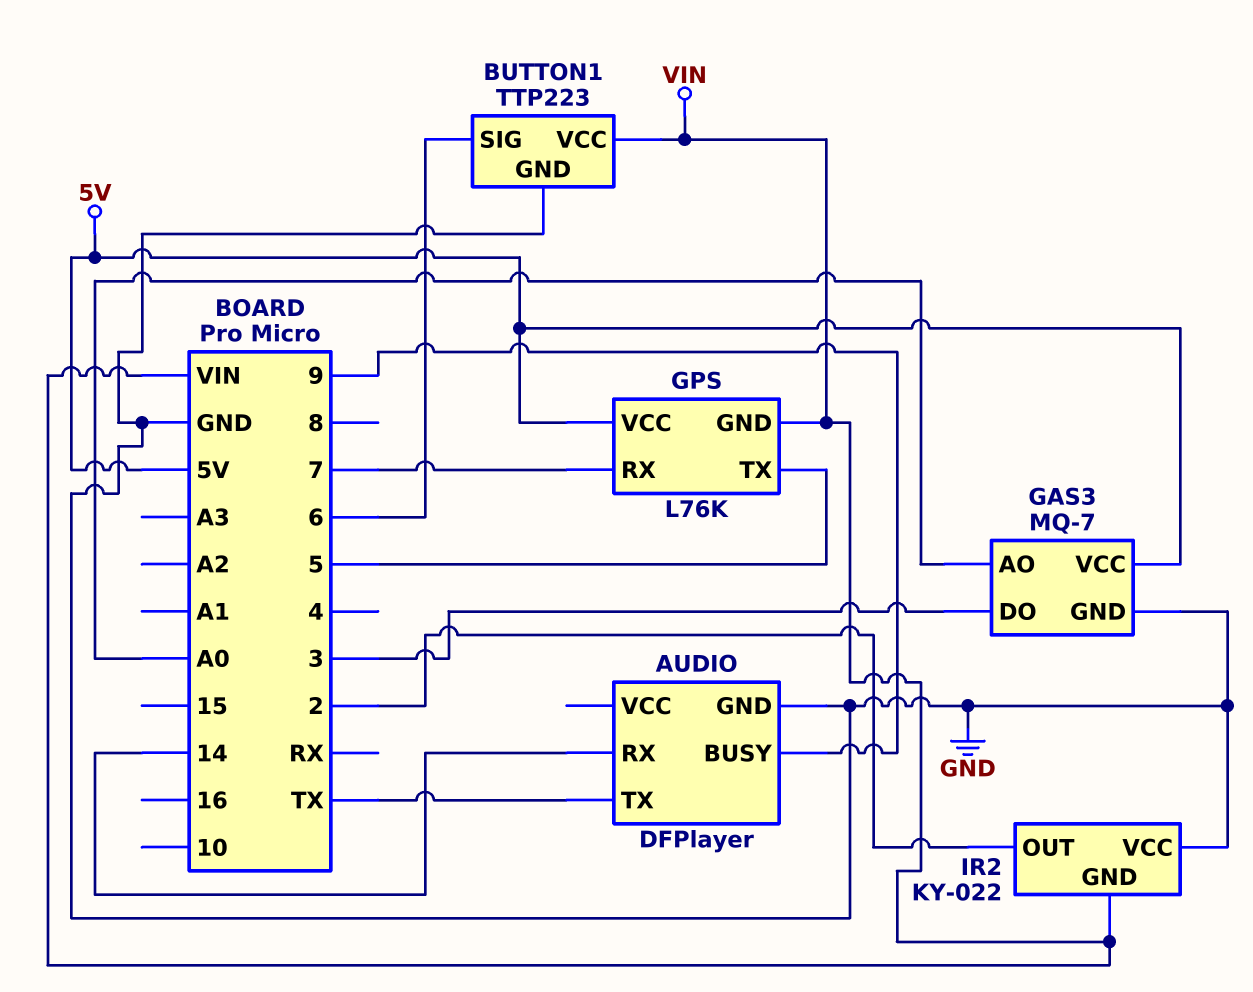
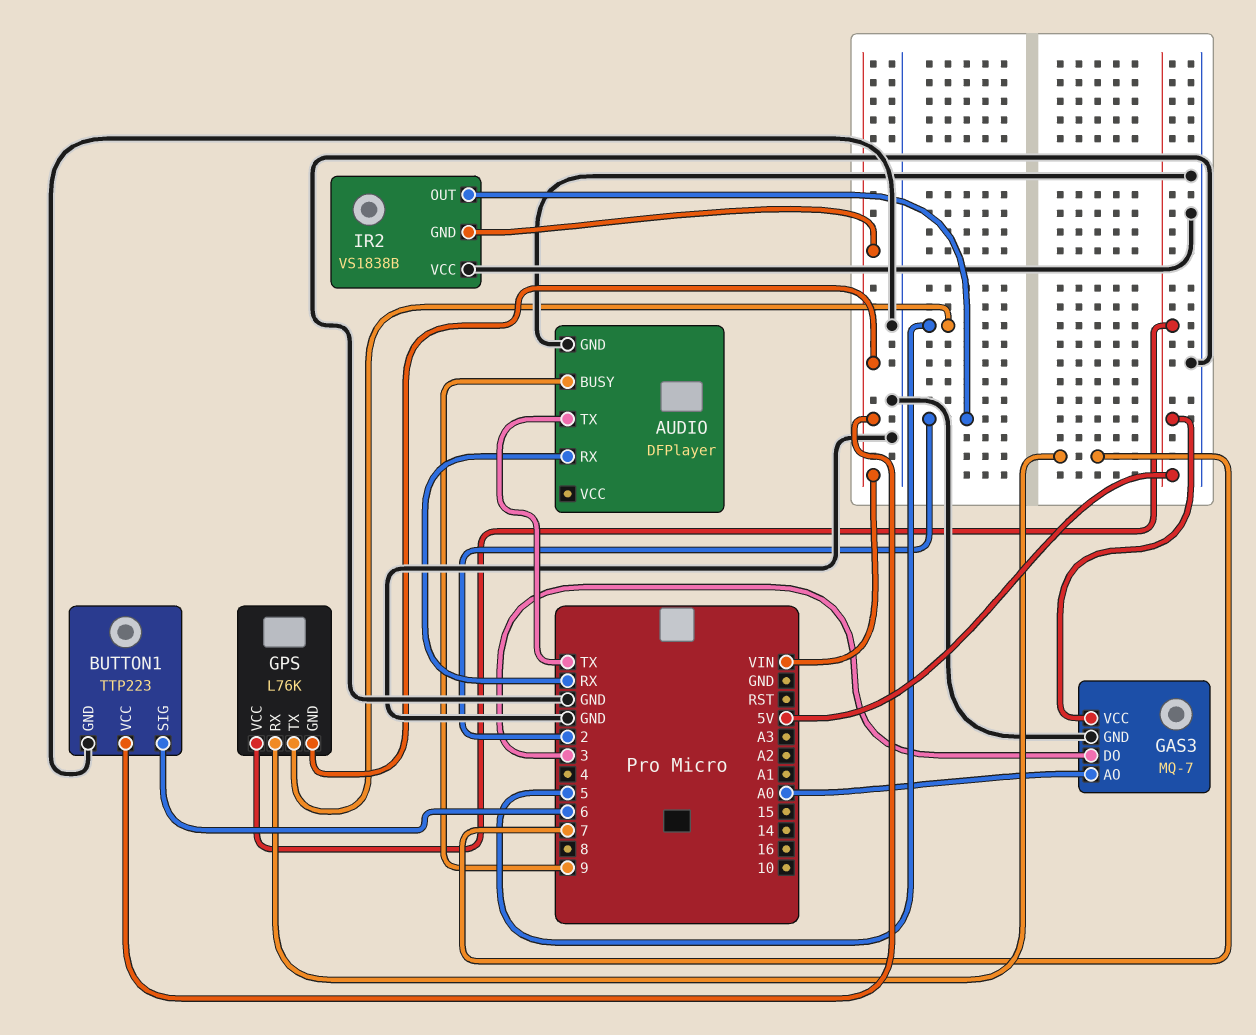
AUDIO pin RX: 14 -> RX
IR2: KY-022 -> VS1838B

